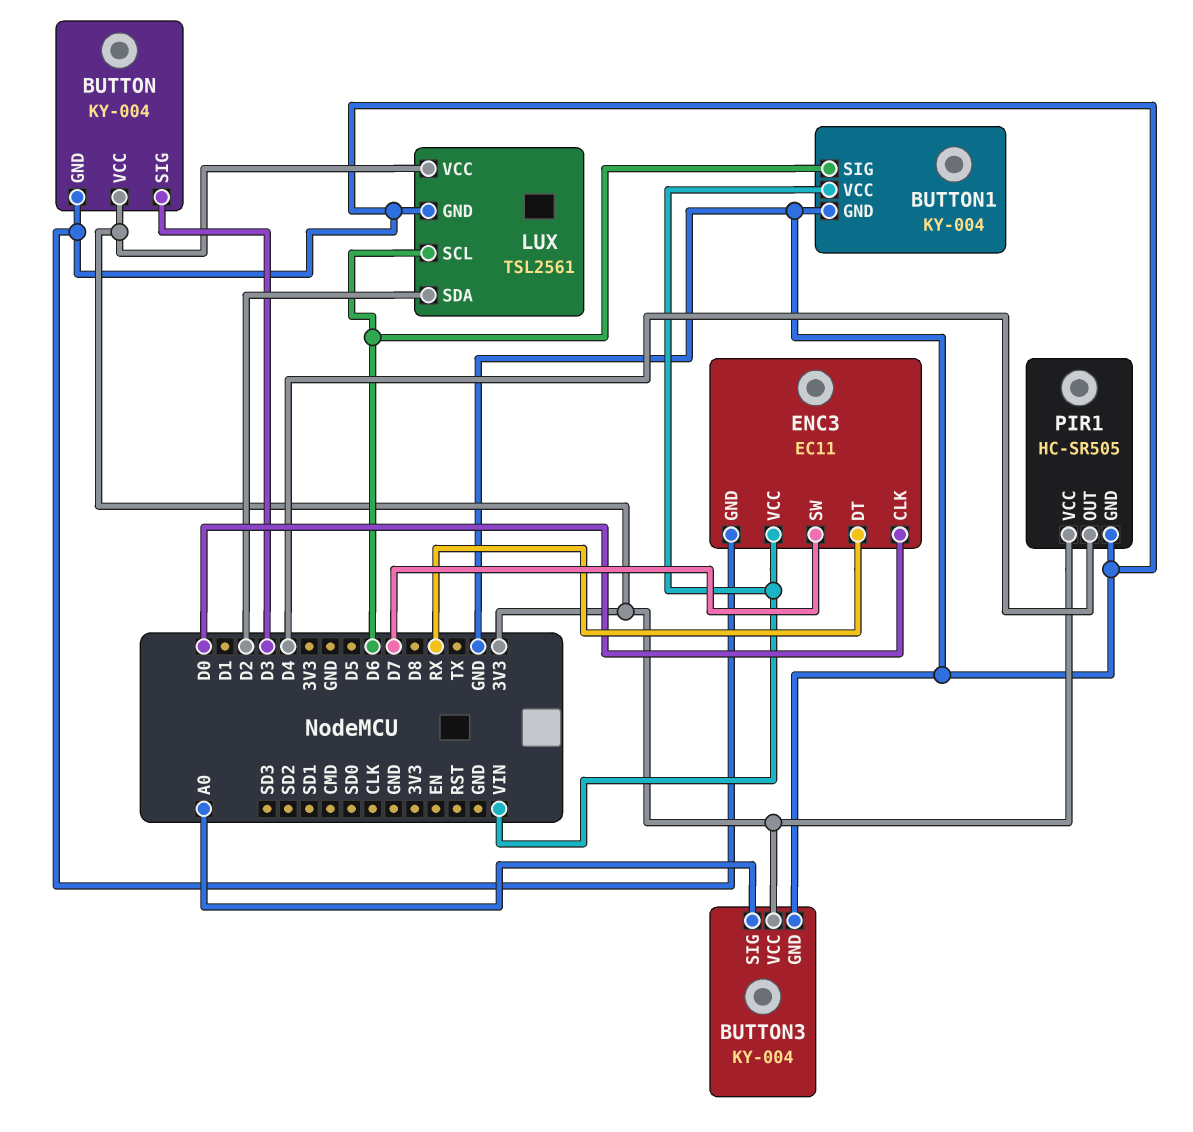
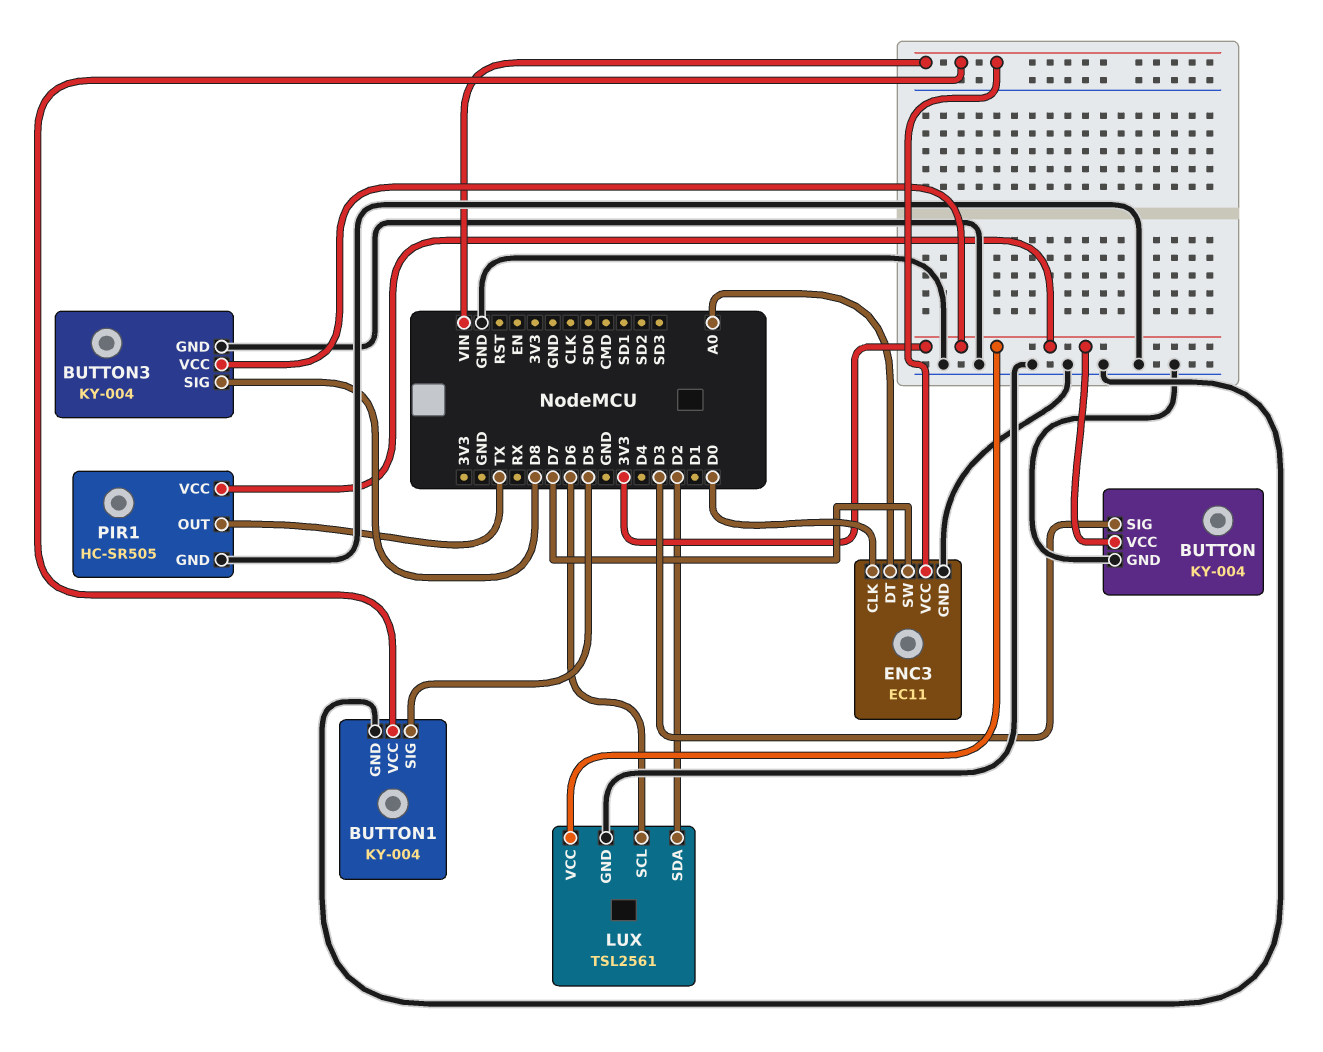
BUTTON1 pin SIG: D6 -> D5
BUTTON3 pin SIG: A0 -> D8
ENC3 pin DT: RX -> A0
PIR1 pin OUT: D4 -> TX

